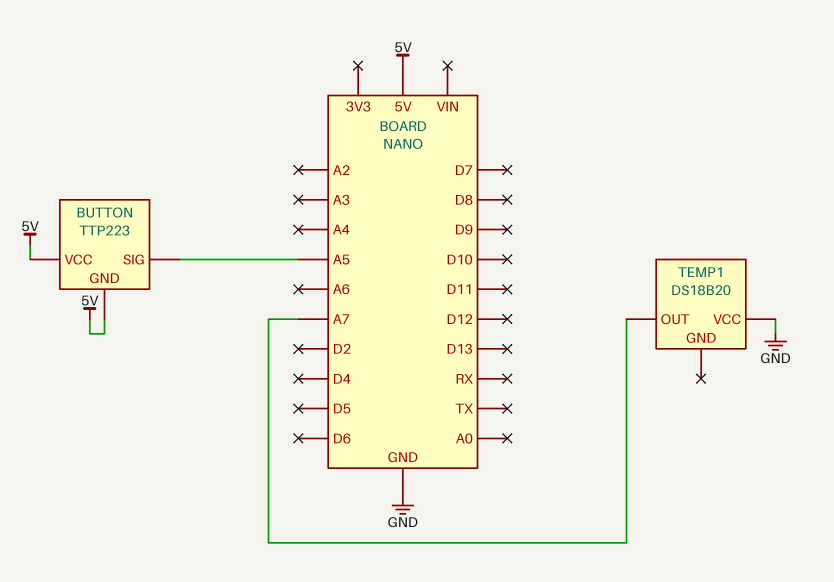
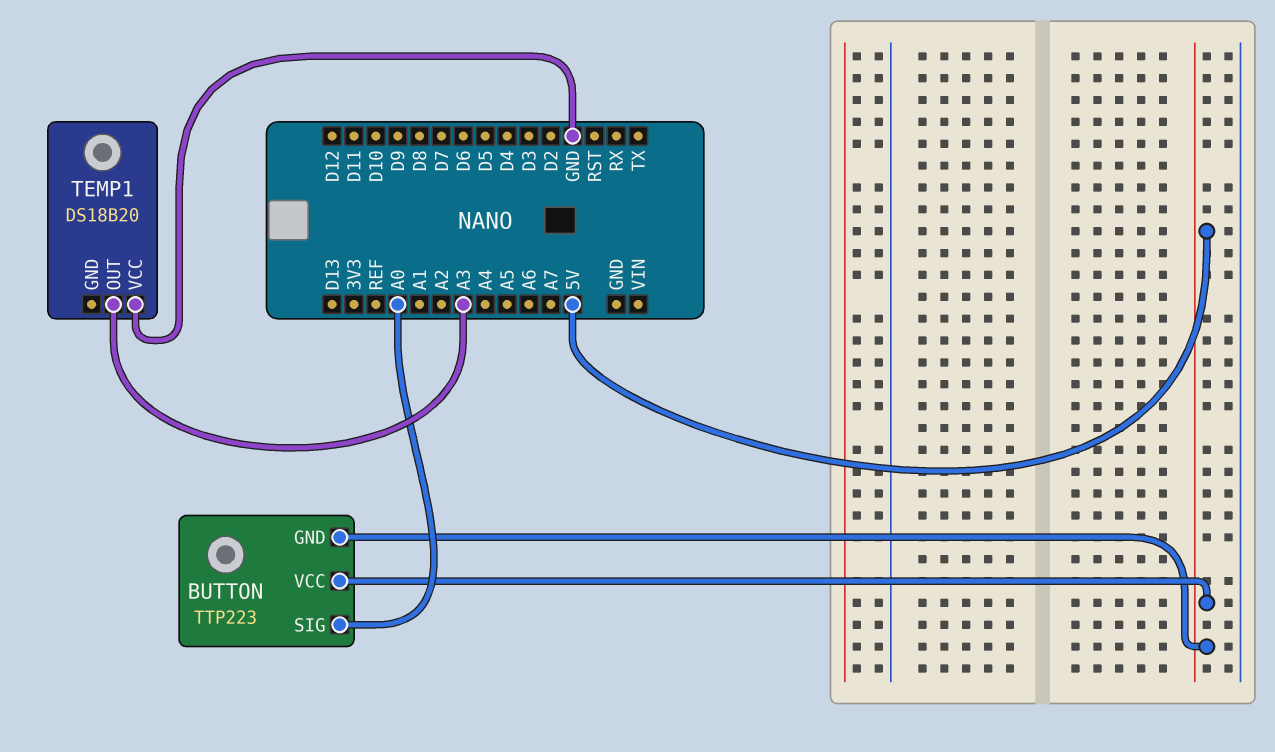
BUTTON pin SIG: A5 -> A0
TEMP1 pin OUT: A7 -> A3

